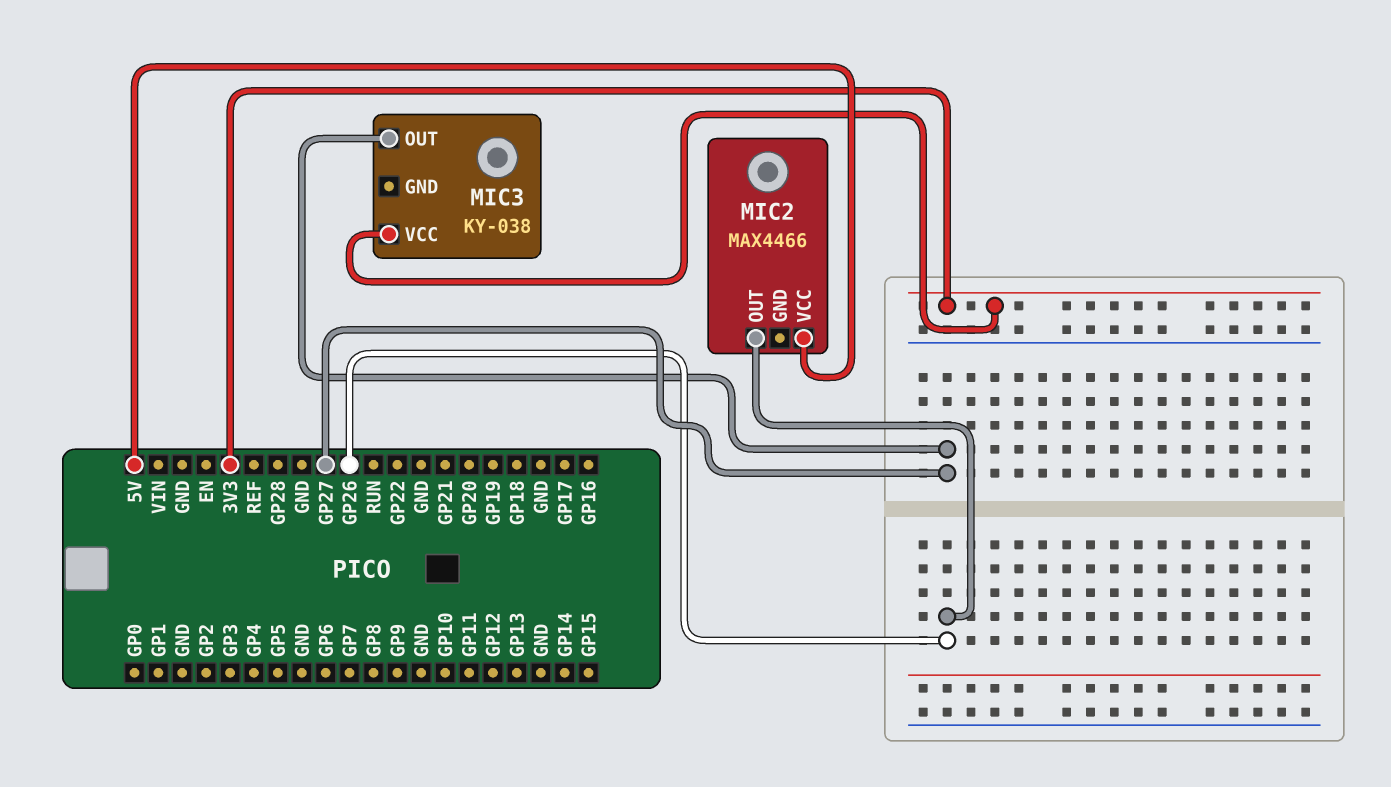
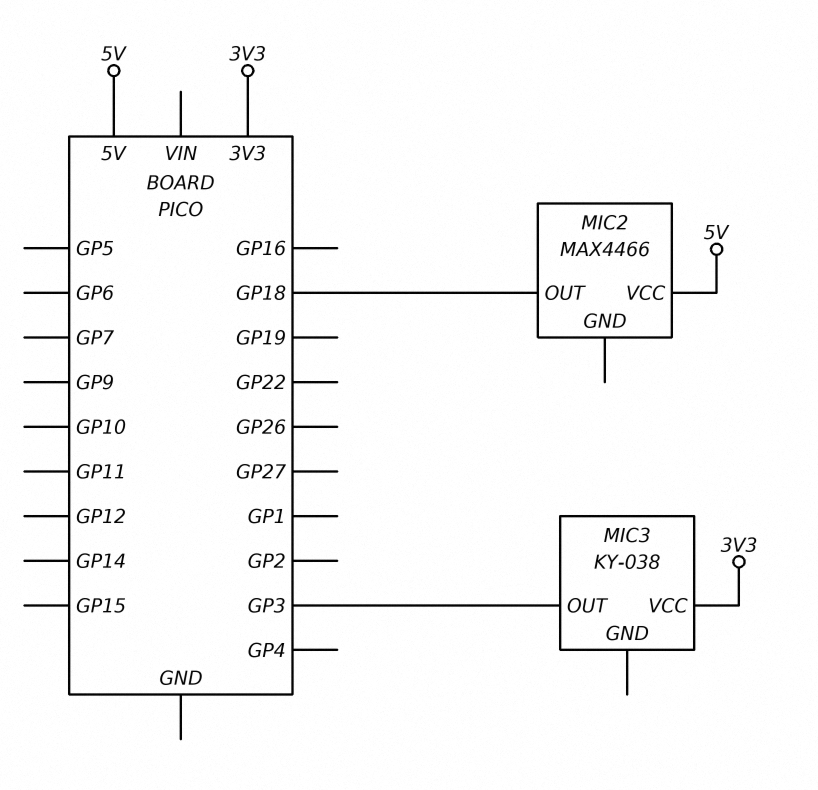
MIC2 pin OUT: GP26 -> GP18
MIC3 pin OUT: GP27 -> GP3

